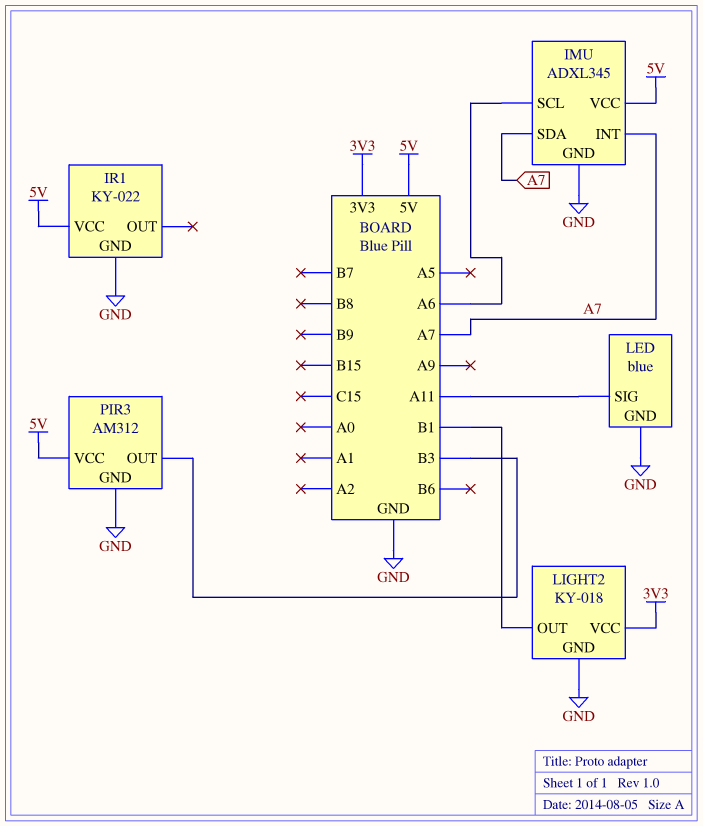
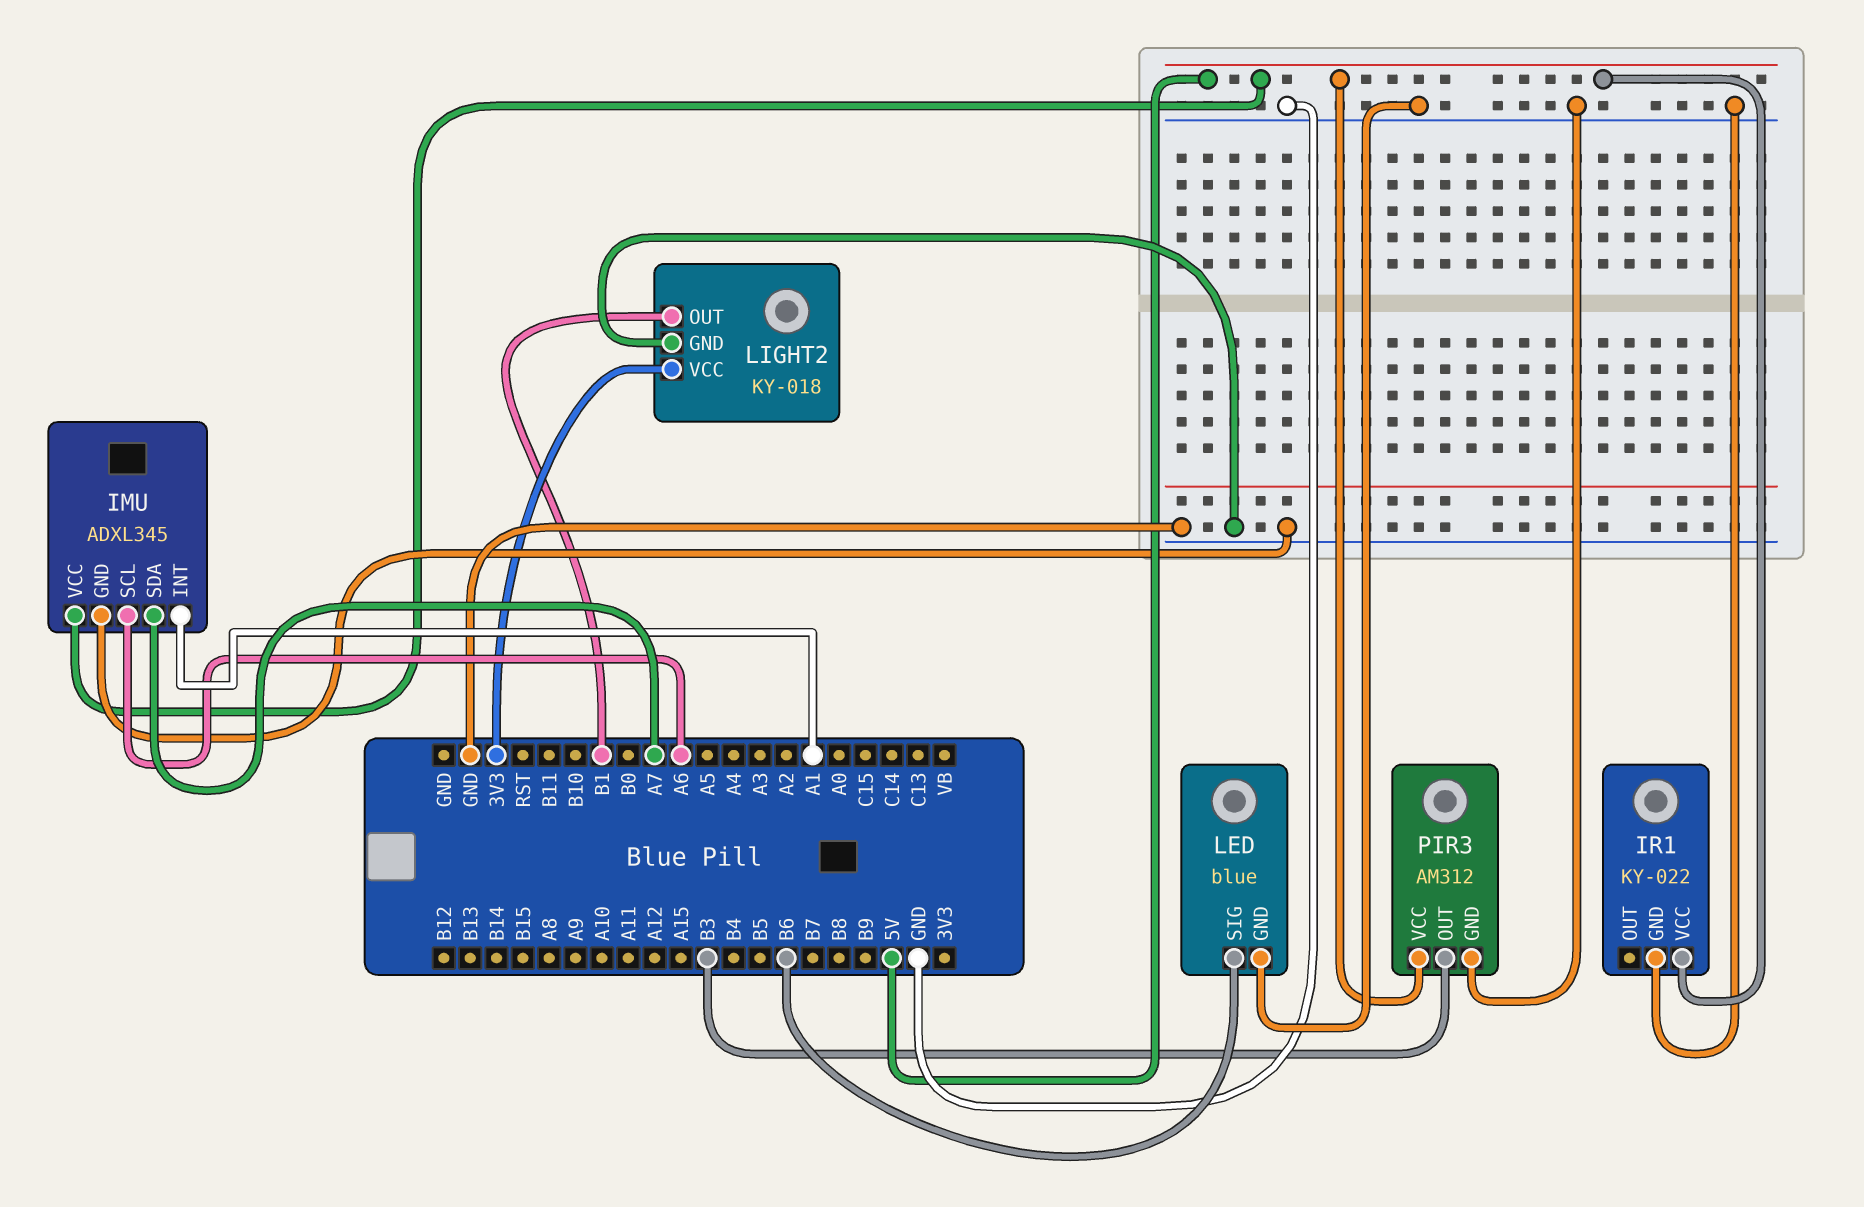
IMU pin INT: A7 -> A1
LED pin SIG: A11 -> B6

